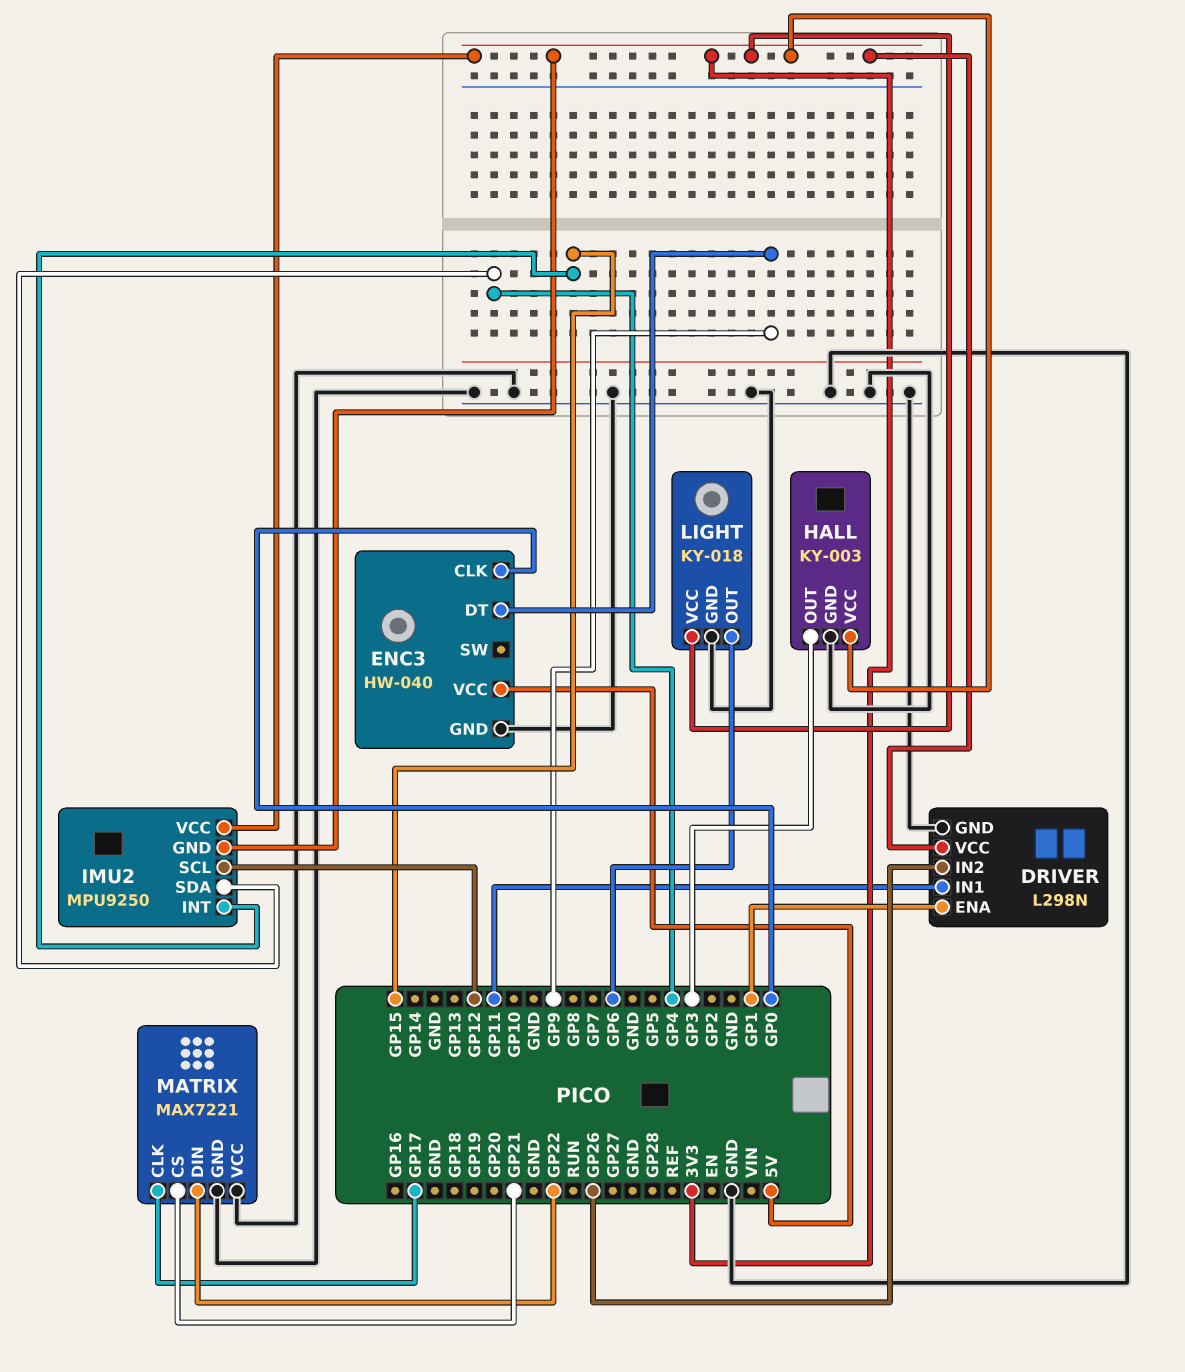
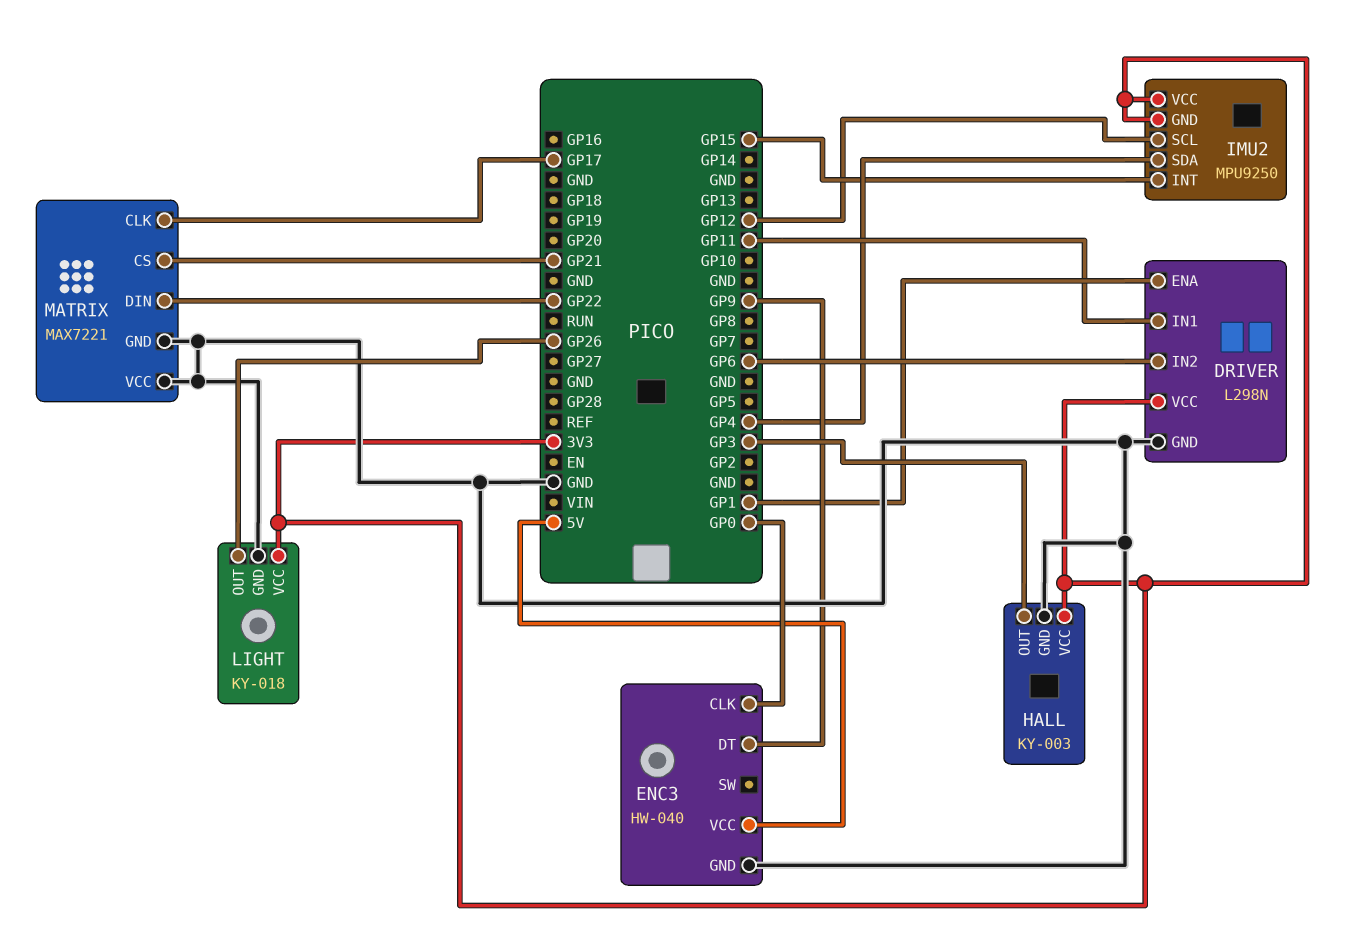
DRIVER pin IN2: GP26 -> GP6
LIGHT pin OUT: GP6 -> GP26

